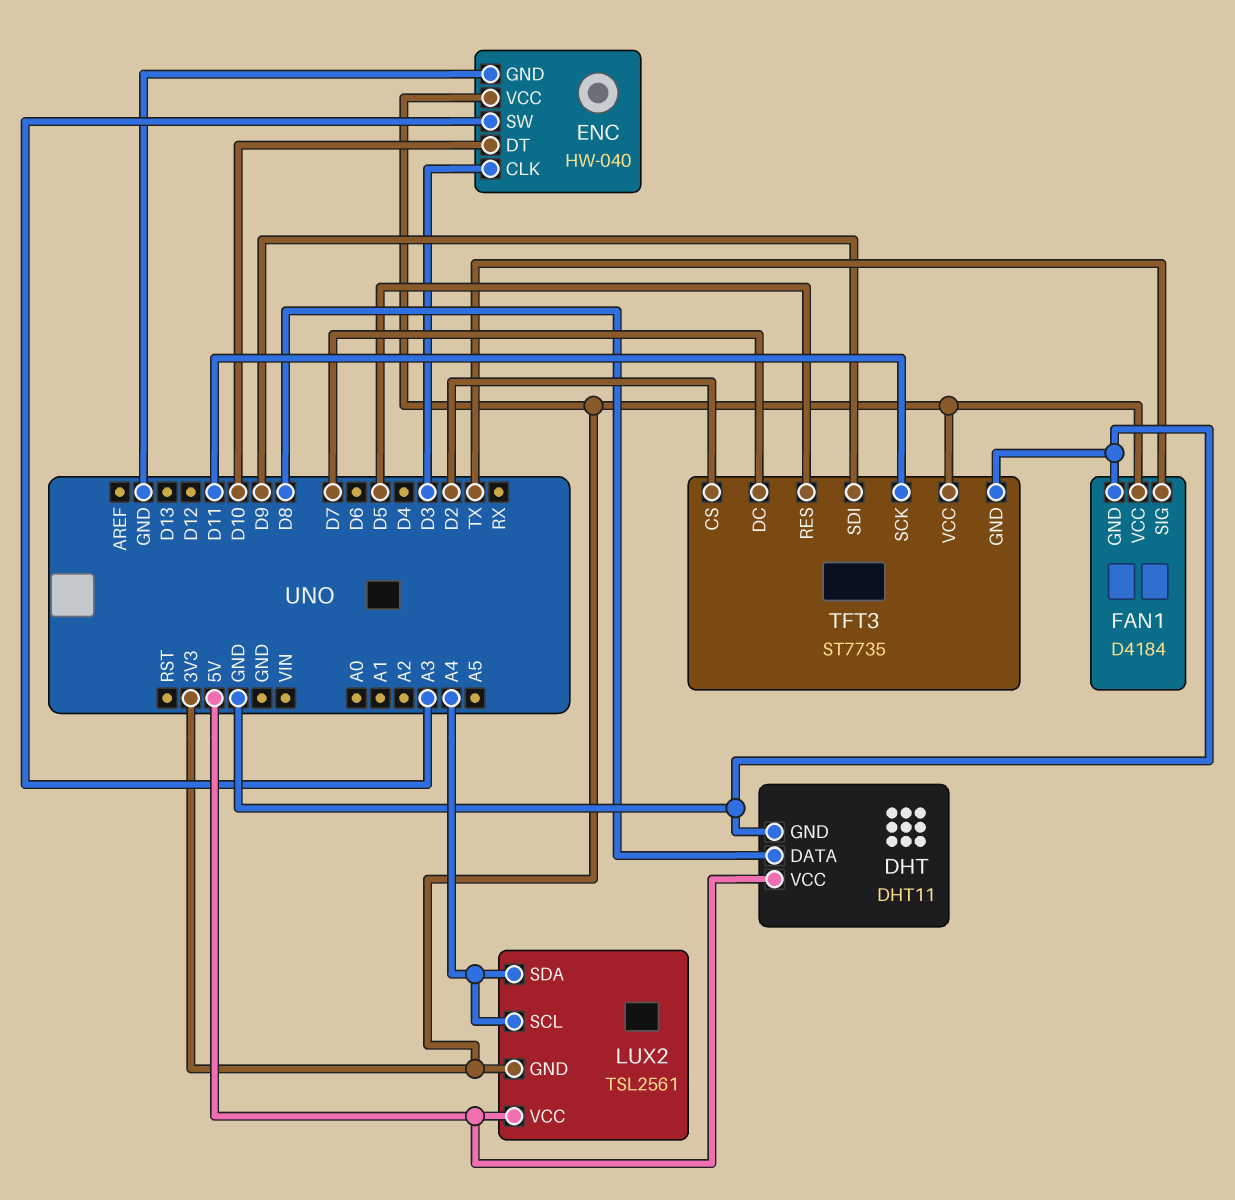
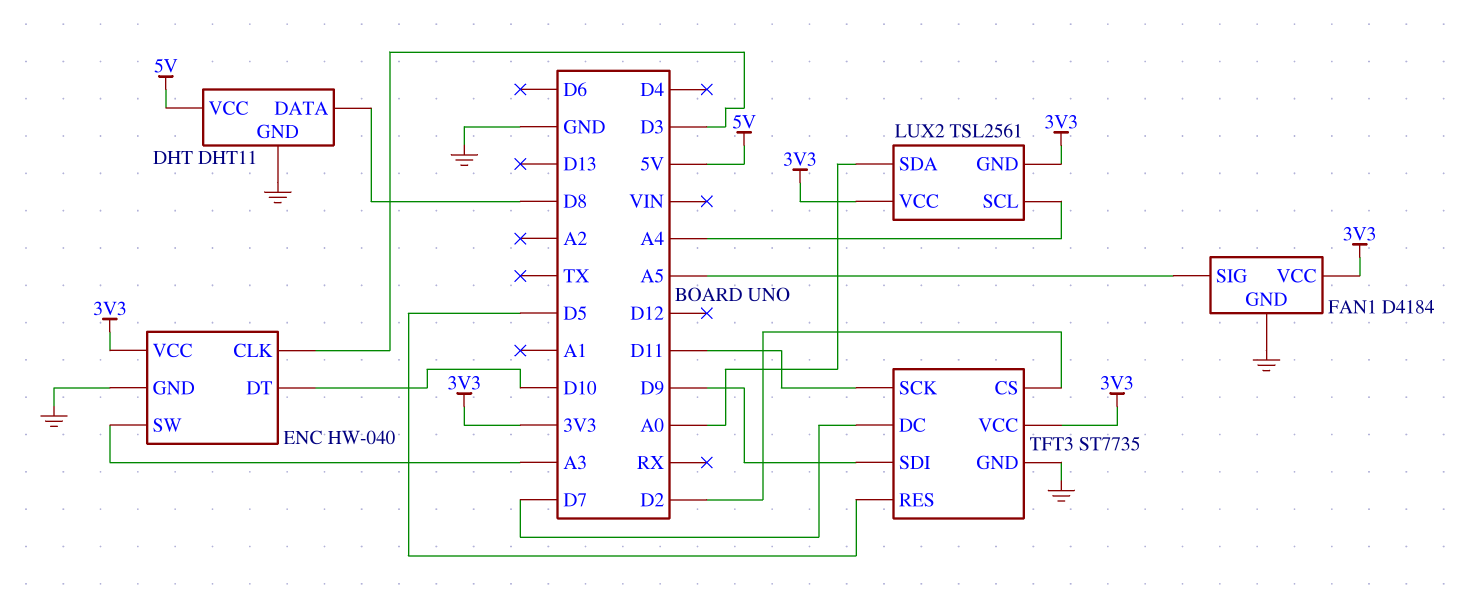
FAN1 pin SIG: TX -> A5
LUX2 pin SDA: A4 -> A0
LUX2 pin VCC: 5V -> 3V3

